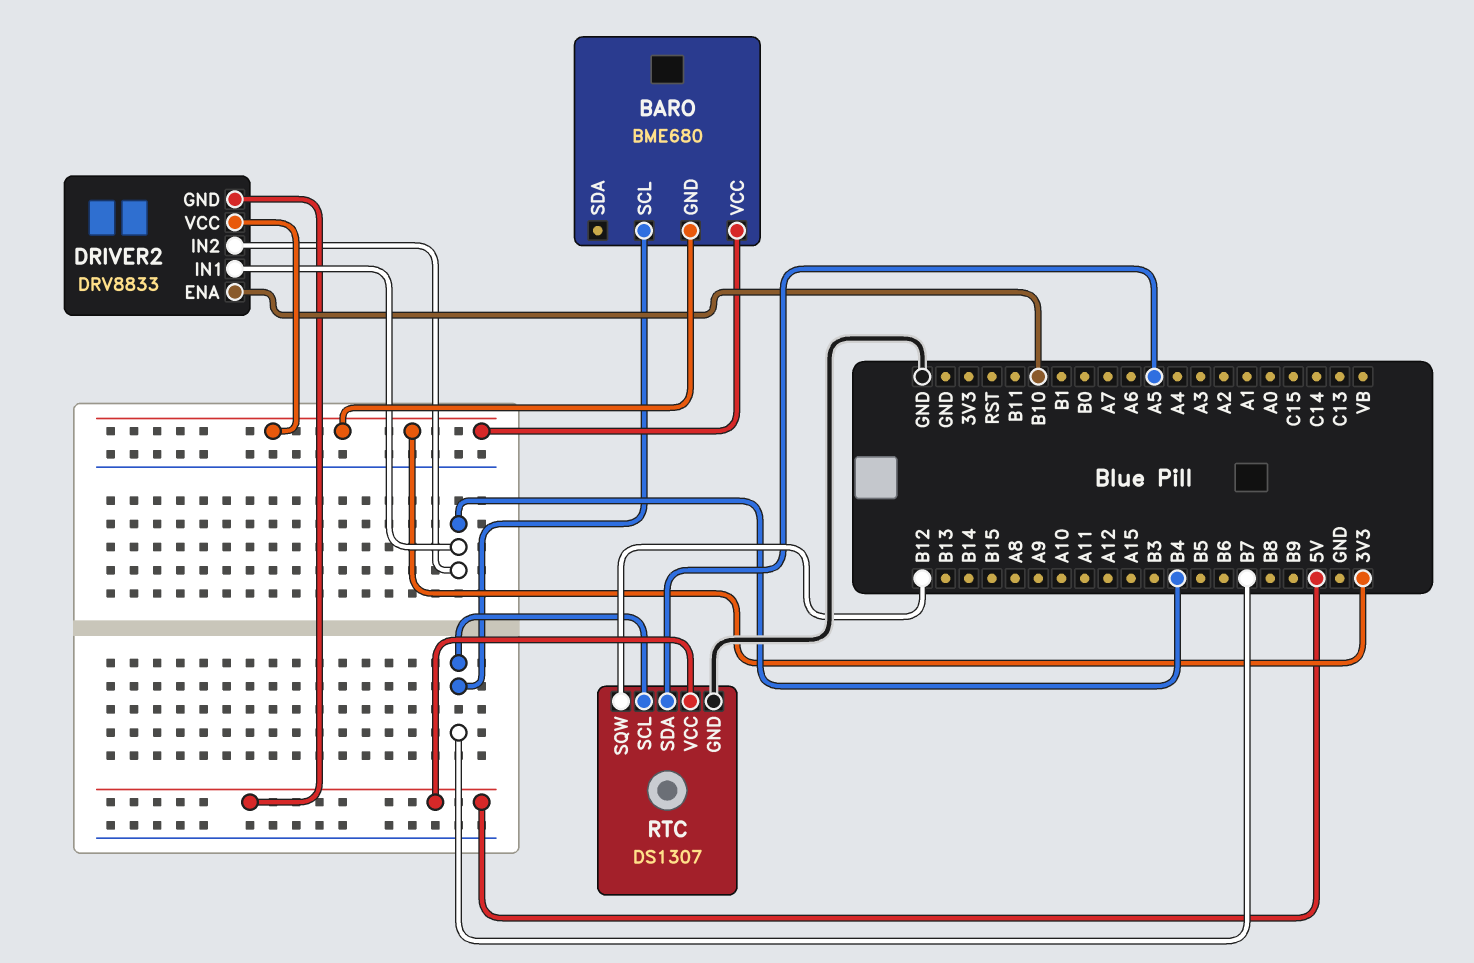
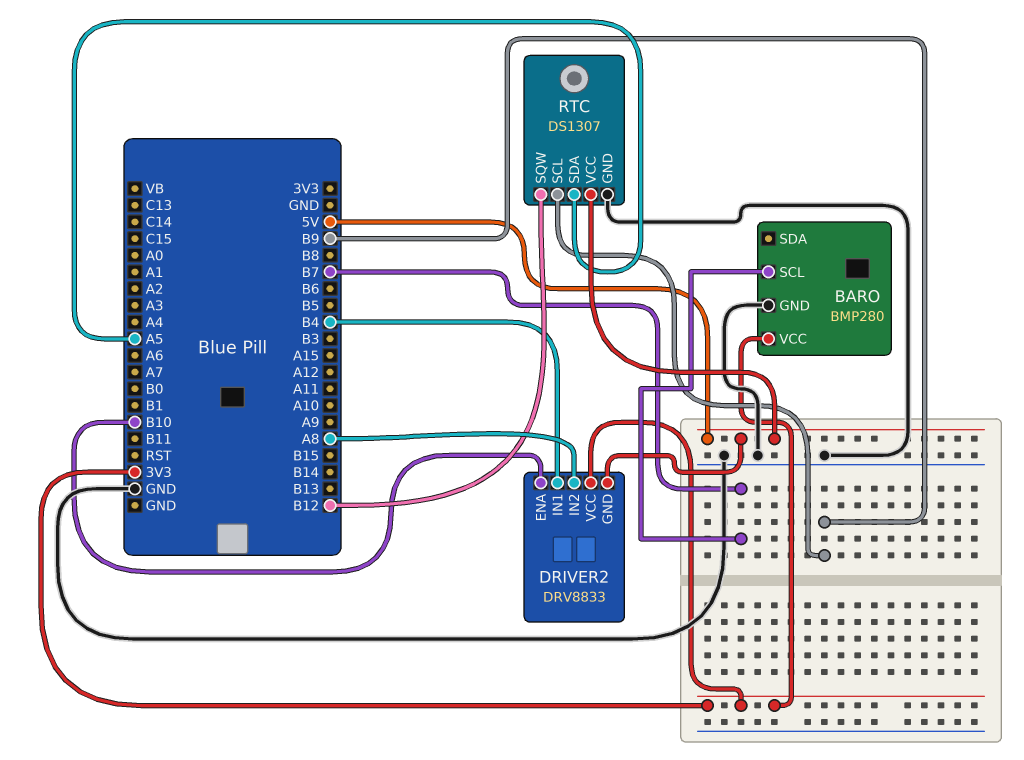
BARO: BME680 -> BMP280
BARO pin GND: 3V3 -> GND
DRIVER2 pin IN2: B4 -> A8
RTC pin SCL: B7 -> B9

